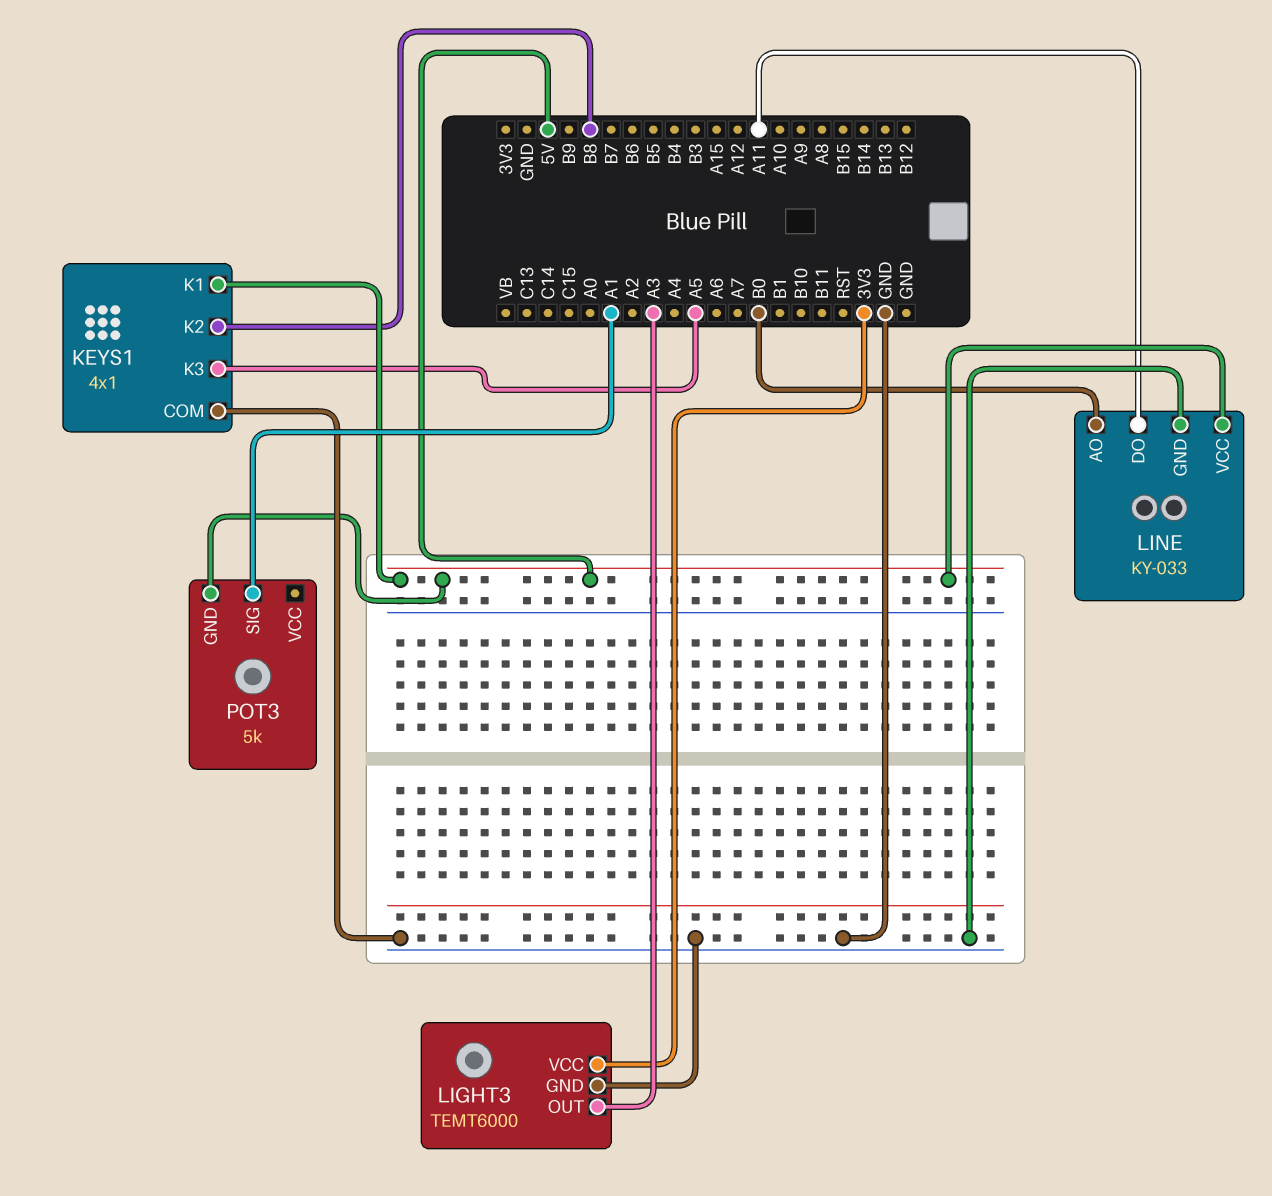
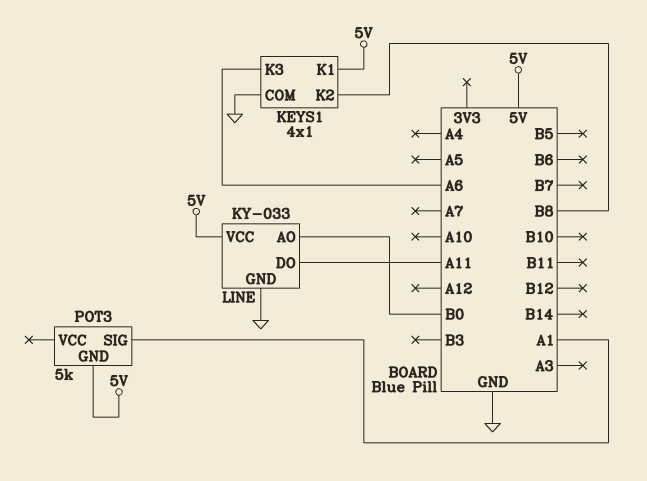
KEYS1 pin K3: A5 -> A6
LIGHT3: TEMT6000 -> none
LIGHT3 pin GND: GND -> none
LIGHT3 pin OUT: A3 -> none
LIGHT3 pin VCC: 3V3 -> none

